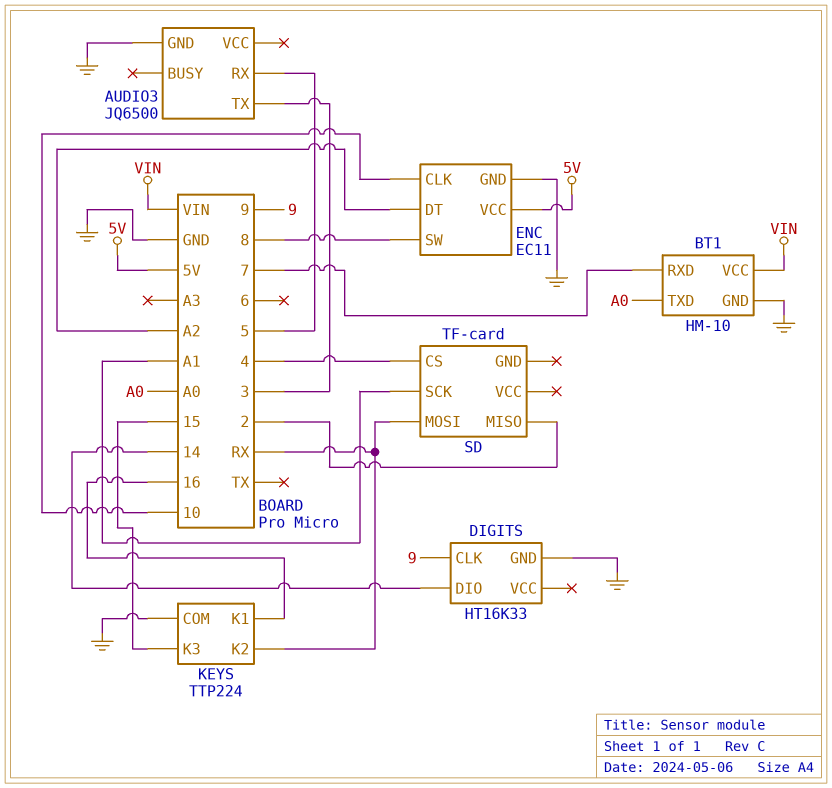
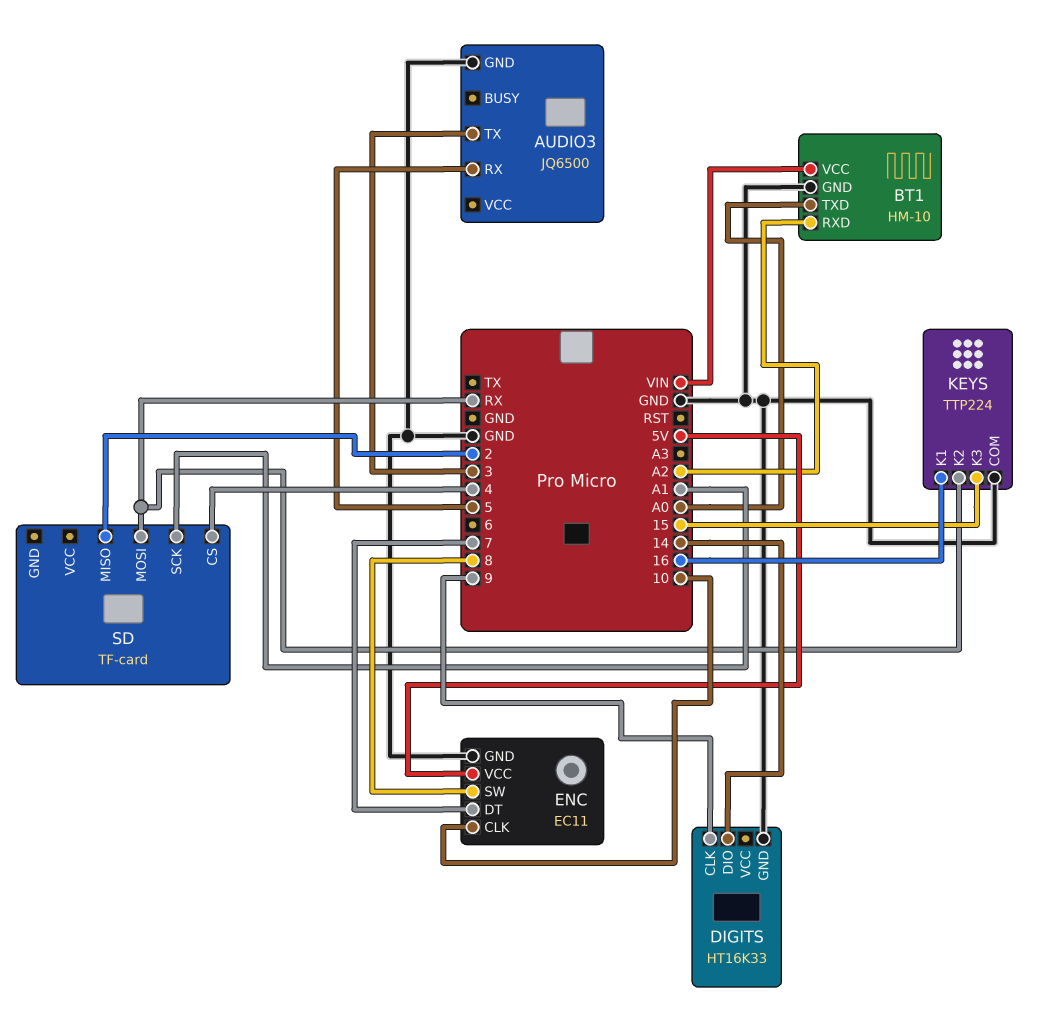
BT1 pin RXD: 7 -> A2
ENC pin DT: A2 -> 7

